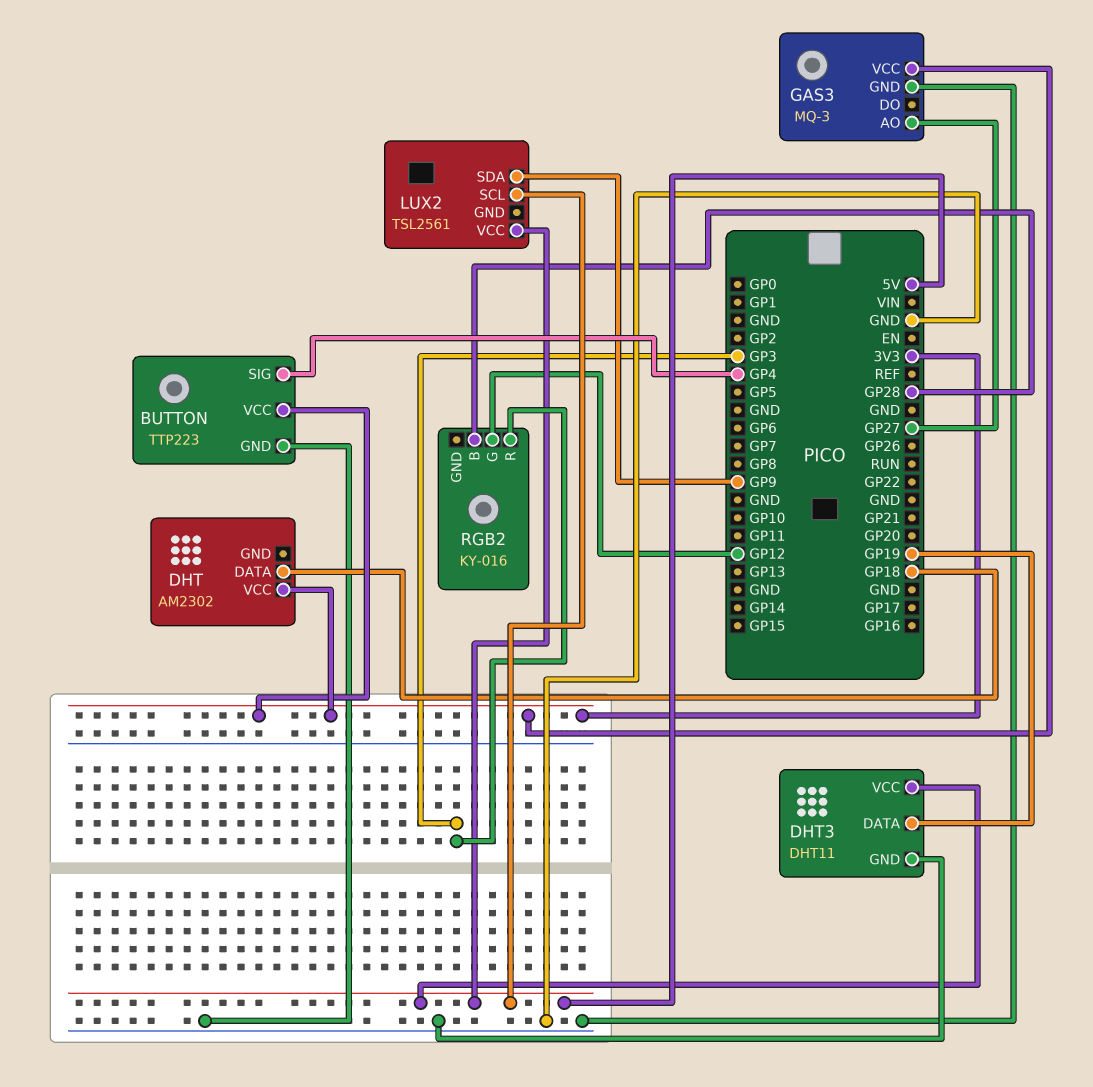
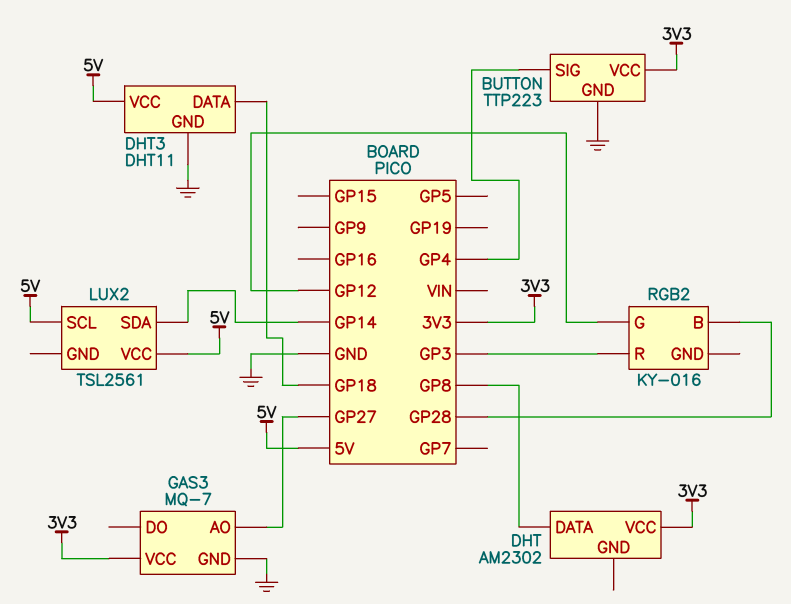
DHT pin DATA: GP18 -> GP8
DHT3 pin DATA: GP19 -> GP18
GAS3: MQ-3 -> MQ-7
LUX2 pin SDA: GP9 -> GP14

